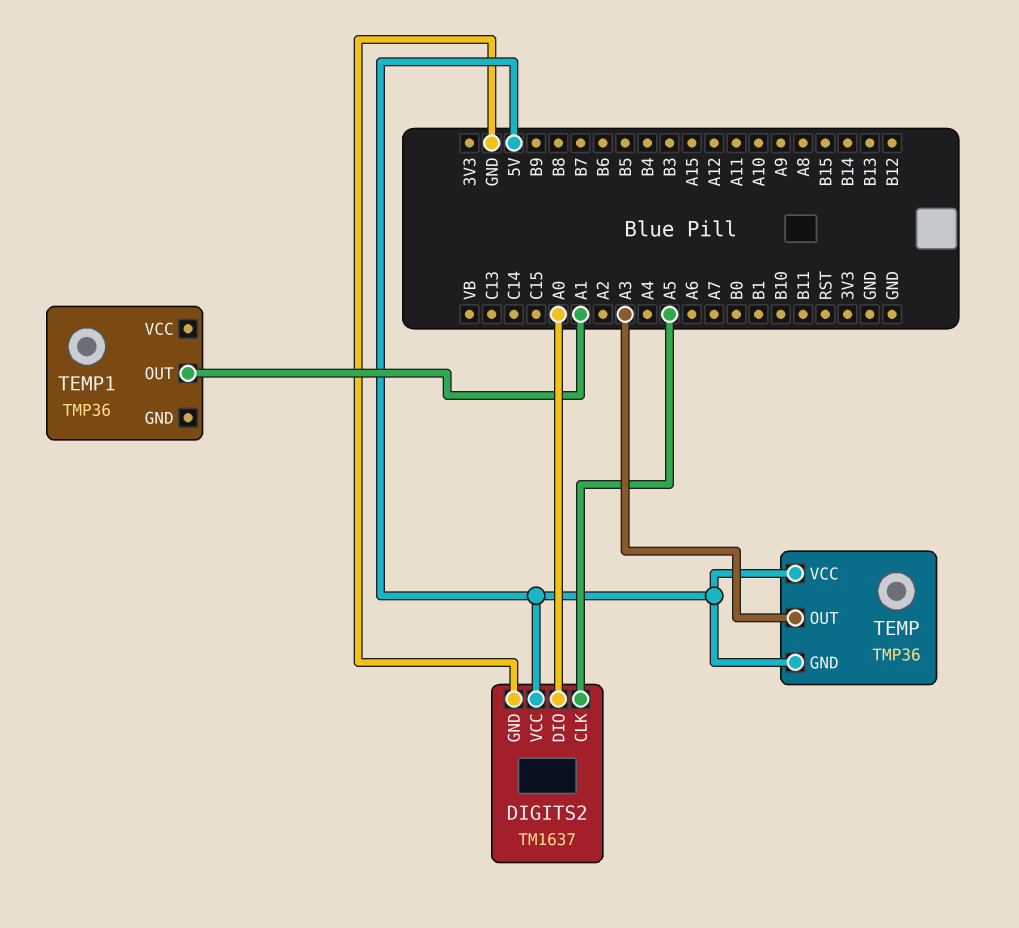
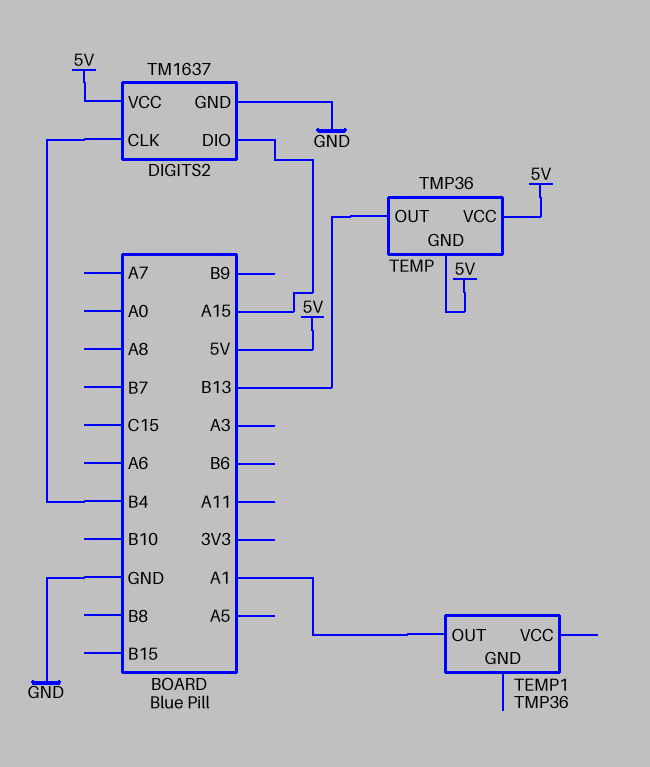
DIGITS2 pin CLK: A5 -> B4
DIGITS2 pin DIO: A0 -> A15
TEMP pin OUT: A3 -> B13

